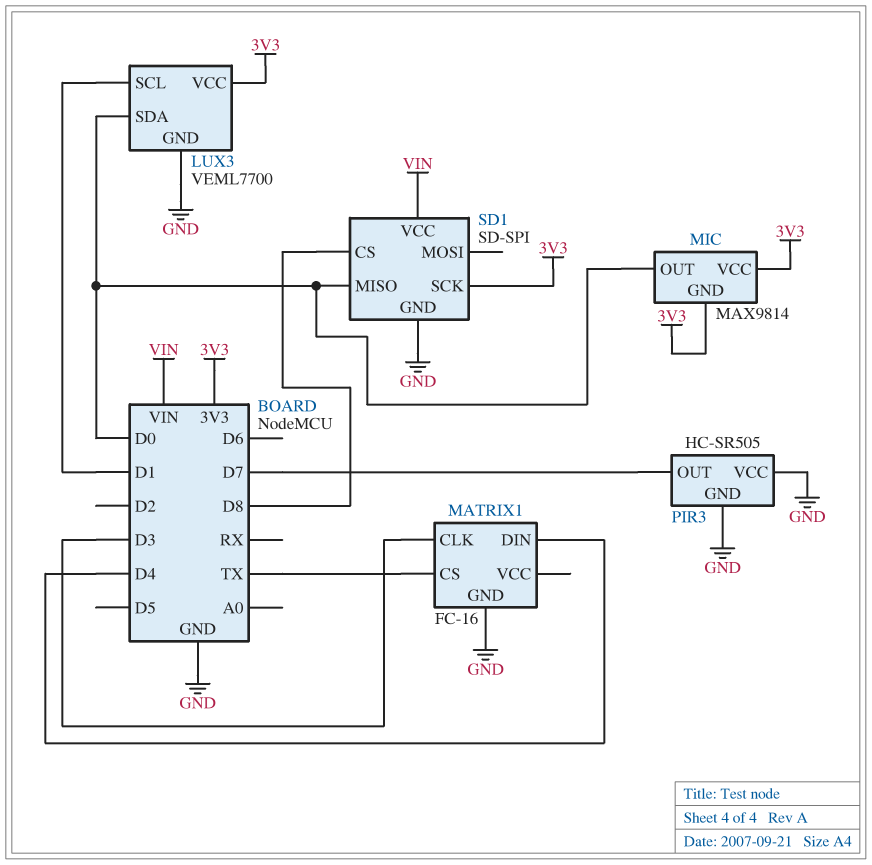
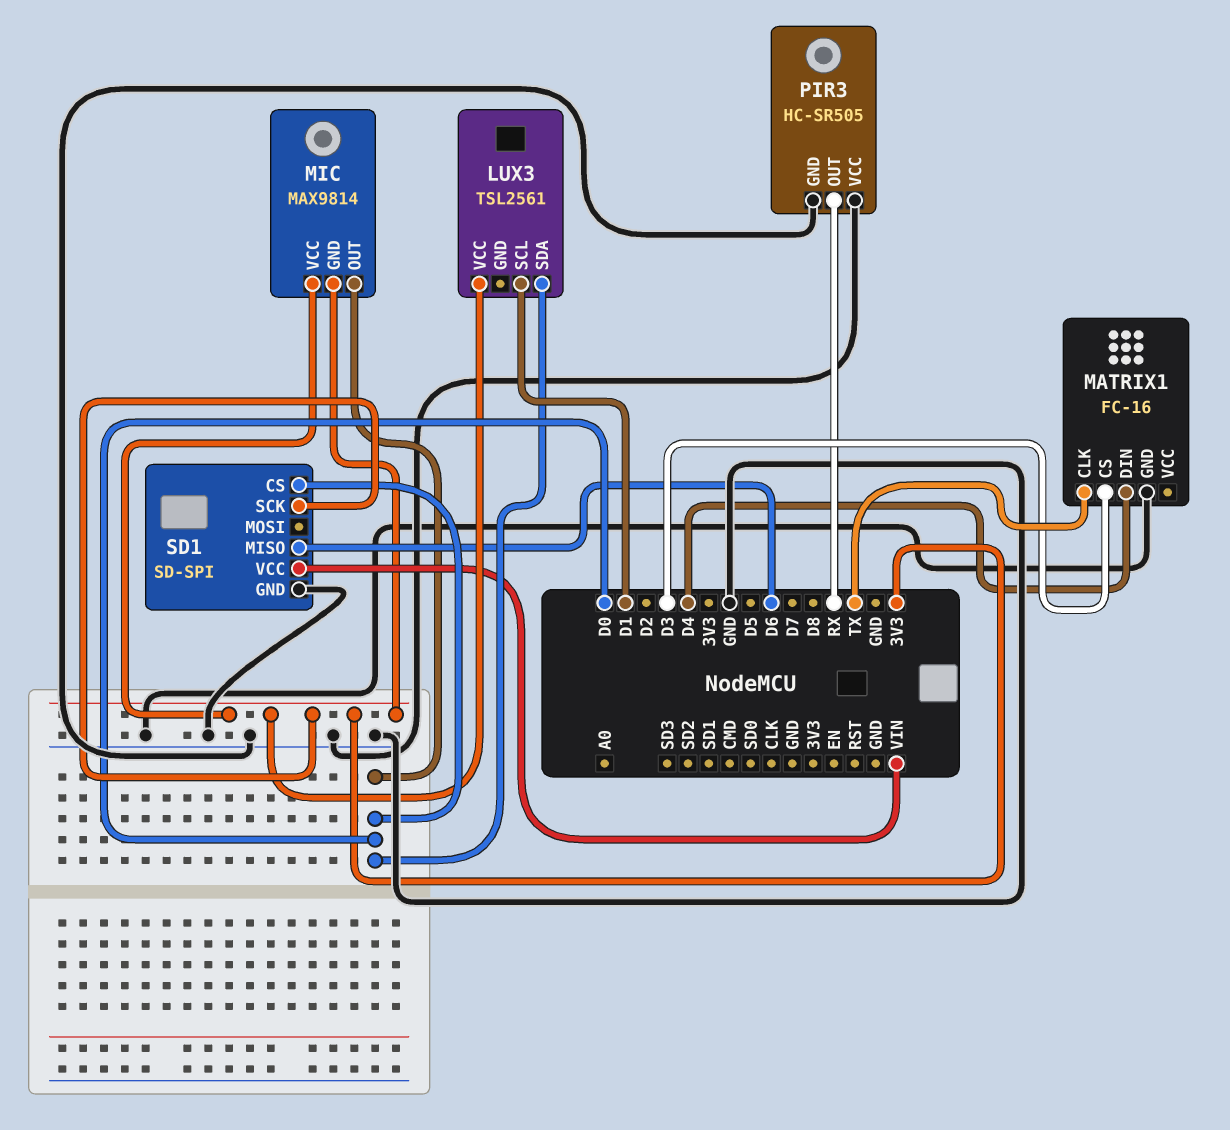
LUX3: VEML7700 -> TSL2561
LUX3 pin GND: GND -> none
MATRIX1 pin CLK: D3 -> TX
MATRIX1 pin CS: TX -> D3
PIR3 pin OUT: D7 -> RX
SD1 pin CS: D8 -> D0
SD1 pin MISO: D0 -> D6

